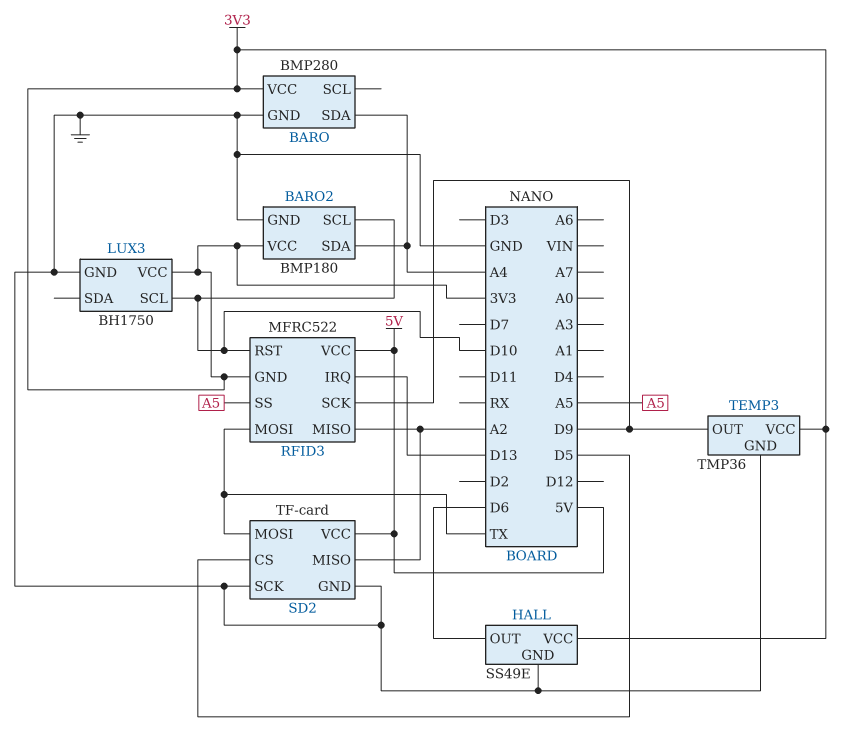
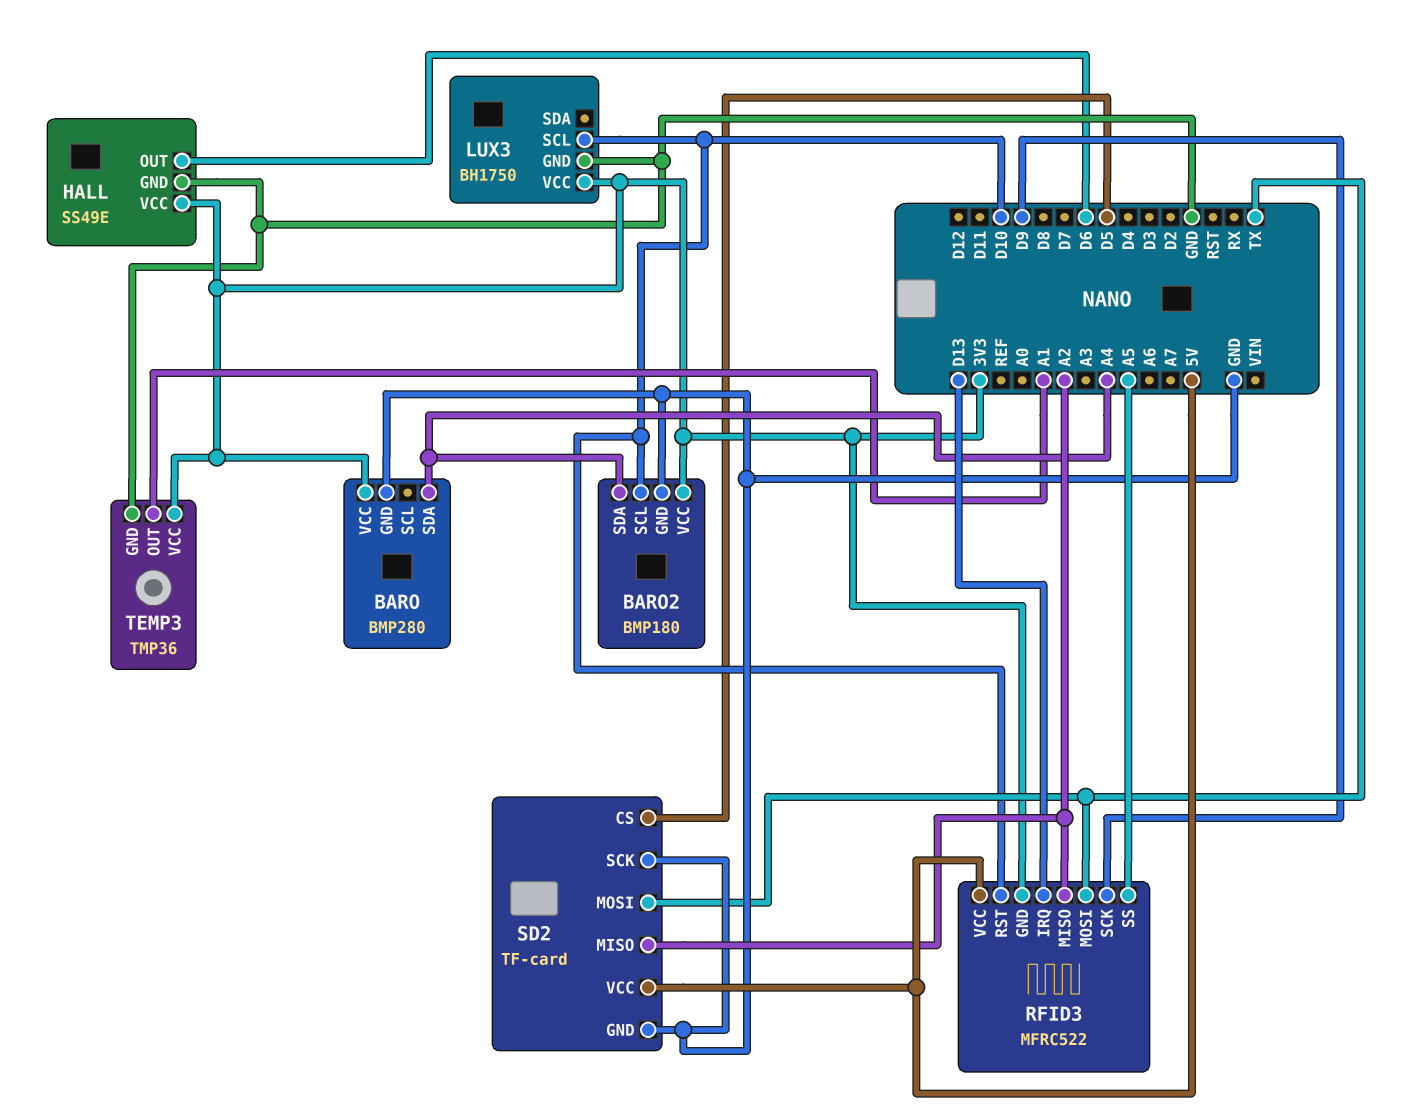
TEMP3 pin OUT: D9 -> A1

